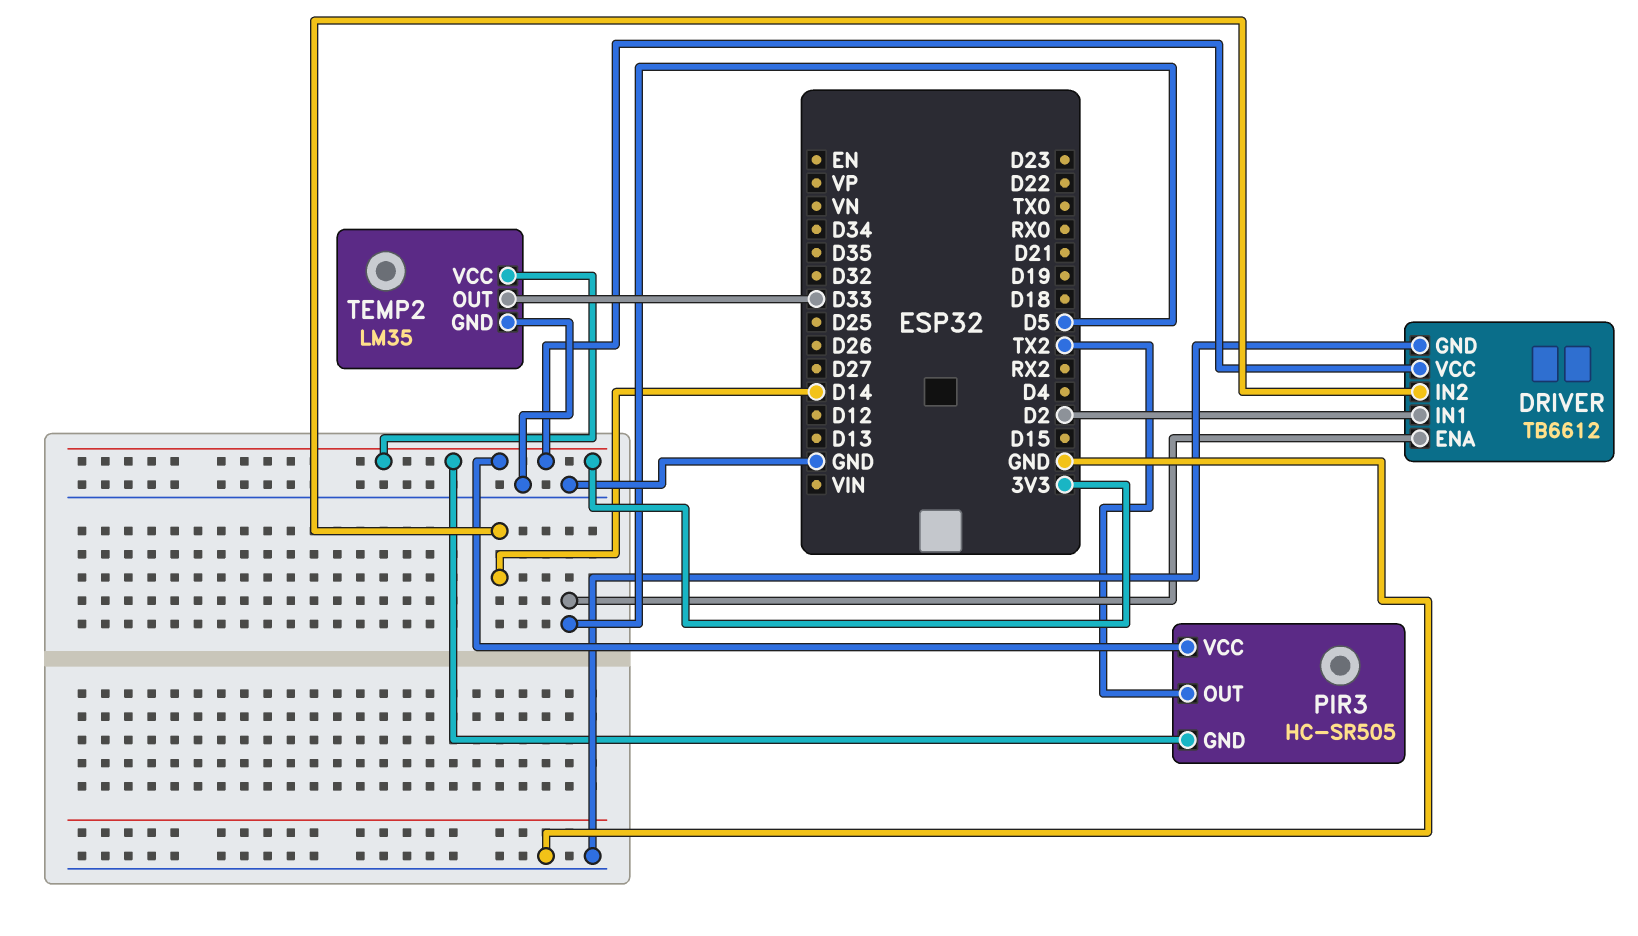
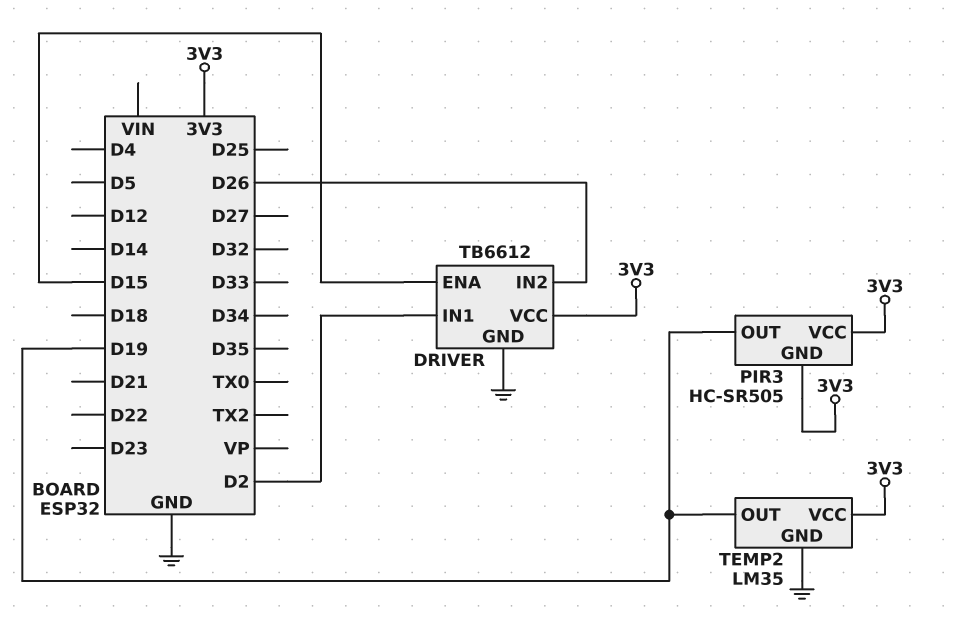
DRIVER pin ENA: D5 -> D15
DRIVER pin IN2: D14 -> D26
PIR3 pin OUT: TX2 -> D19
TEMP2 pin OUT: D33 -> D19

